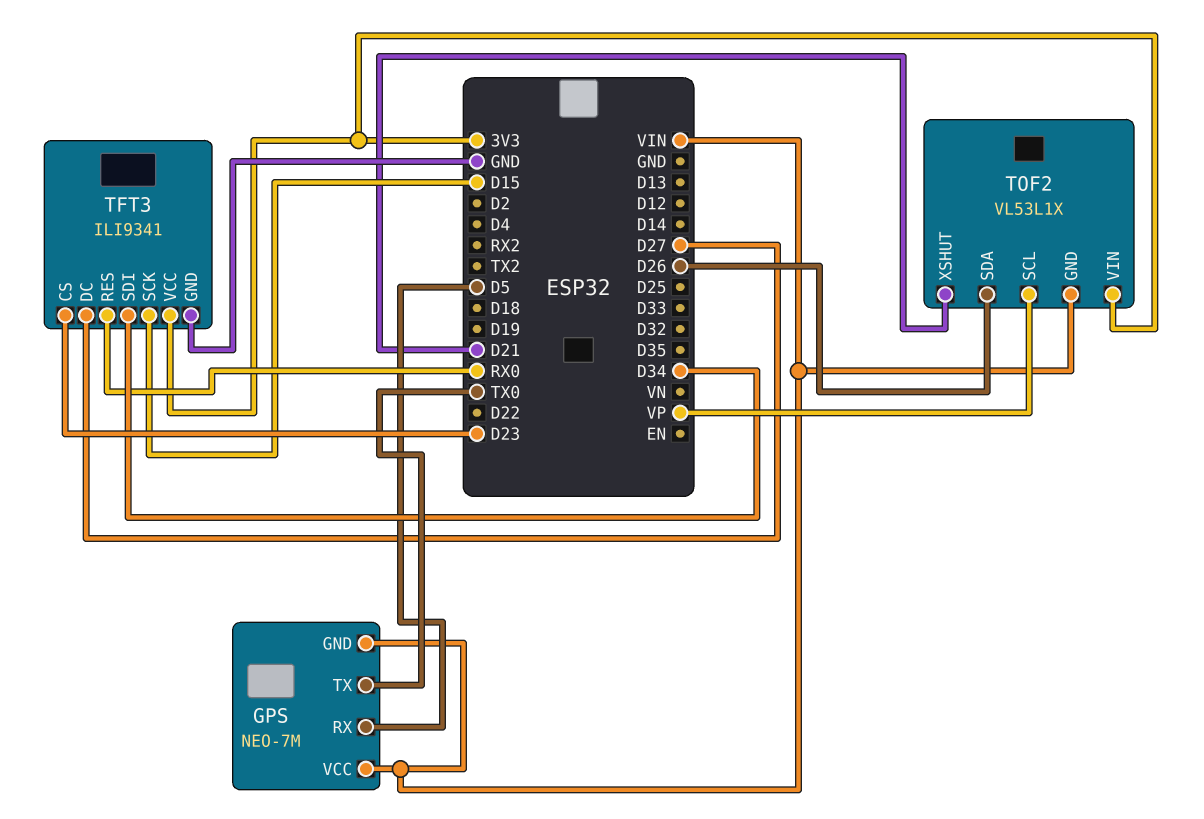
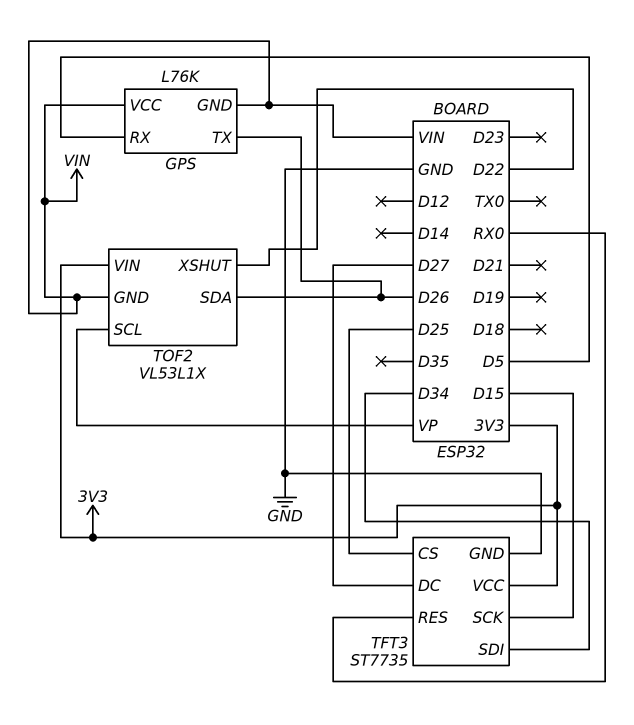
GPS: NEO-7M -> L76K
GPS pin TX: TX0 -> D26
TFT3: ILI9341 -> ST7735
TFT3 pin CS: D23 -> D25
TOF2 pin XSHUT: D21 -> D22

